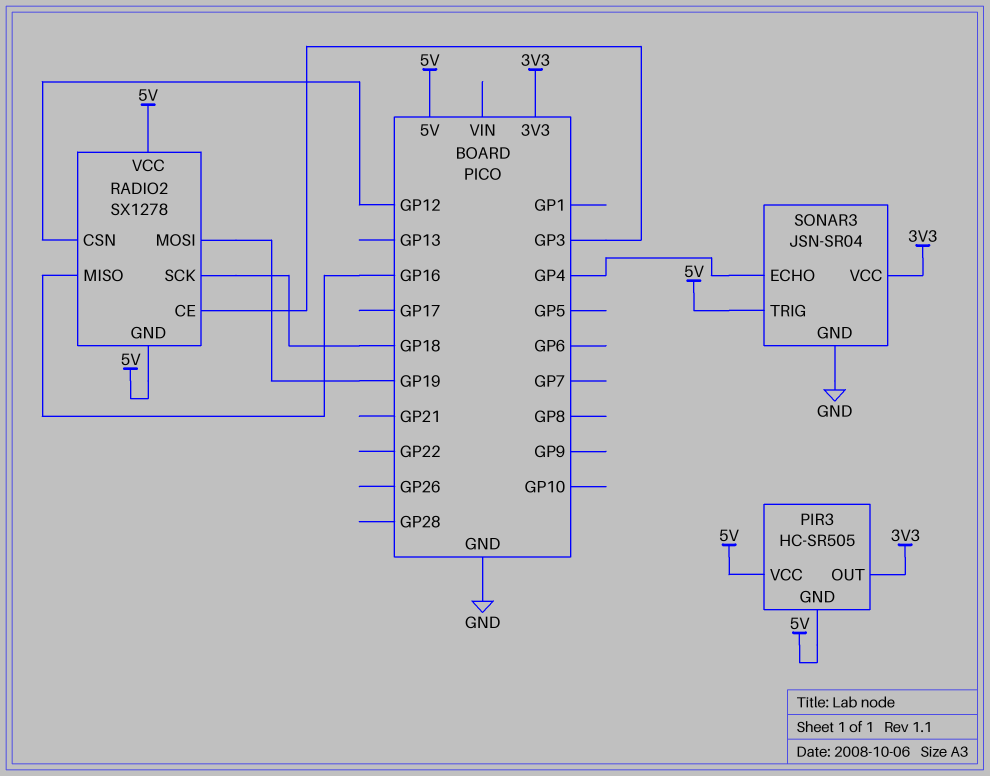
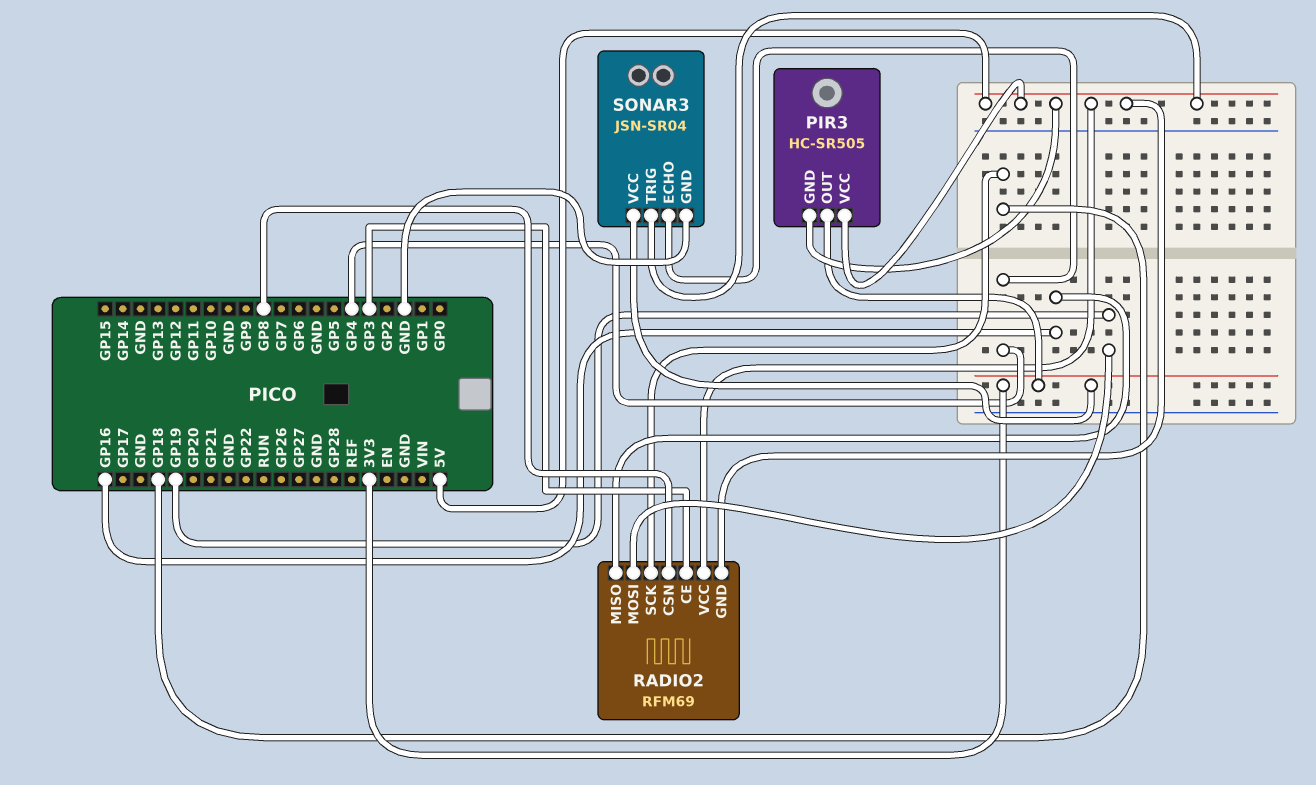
RADIO2: SX1278 -> RFM69
RADIO2 pin CSN: GP12 -> GP8

